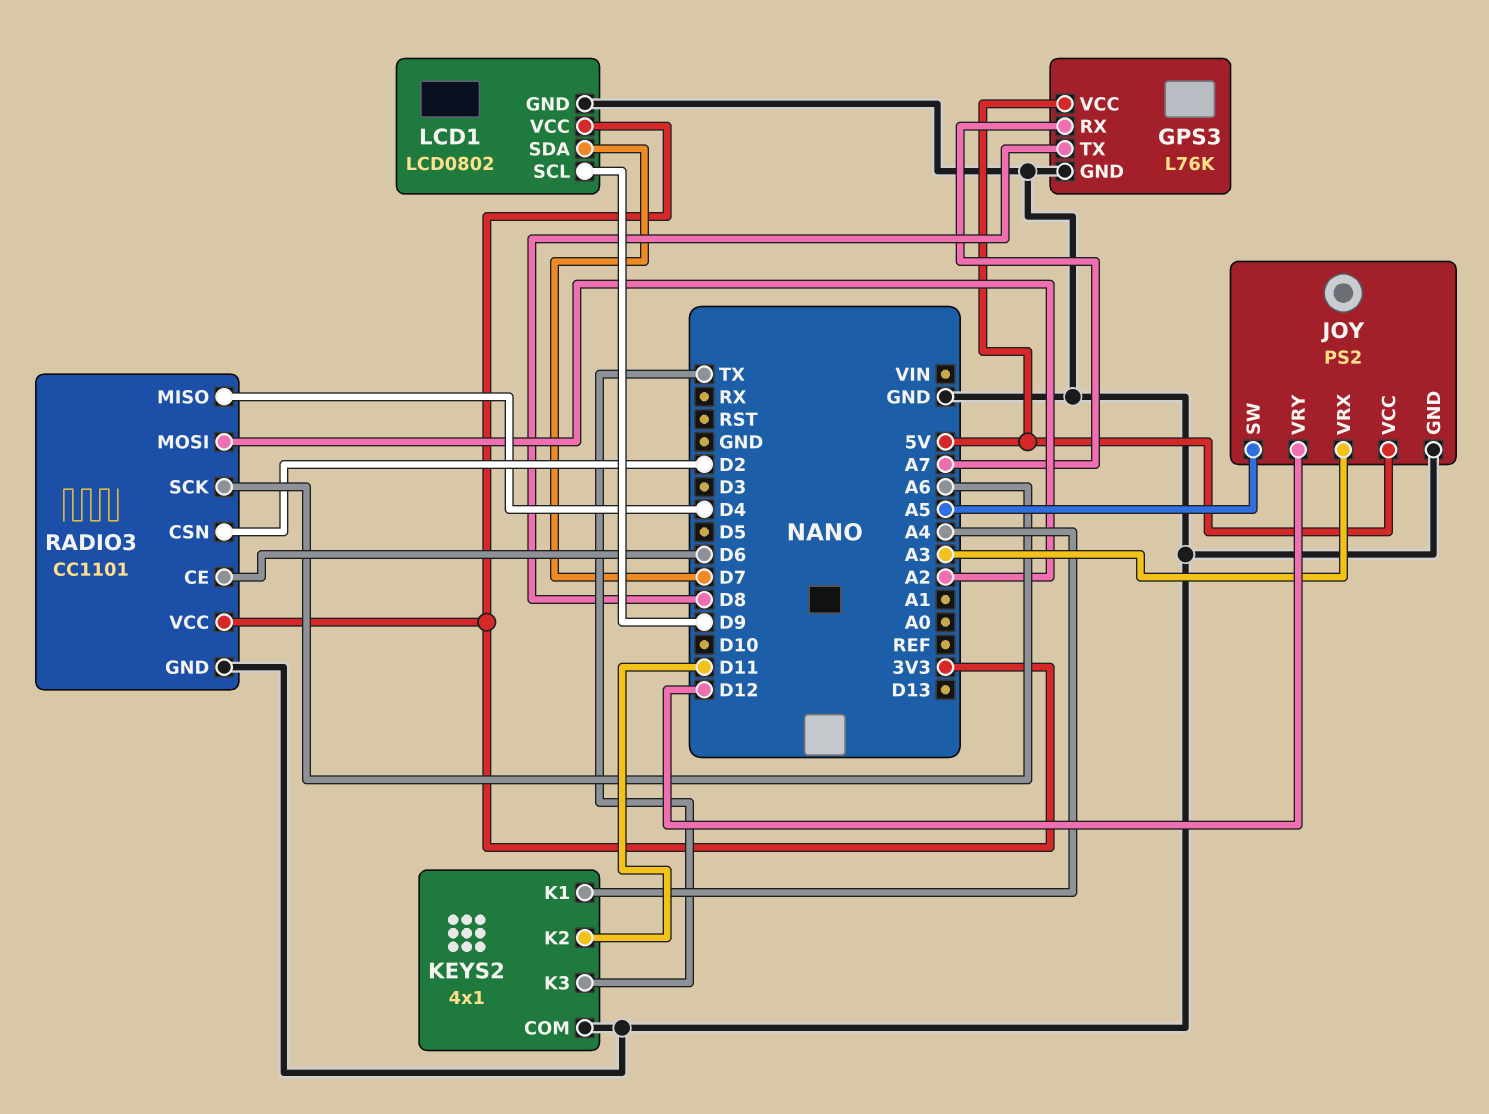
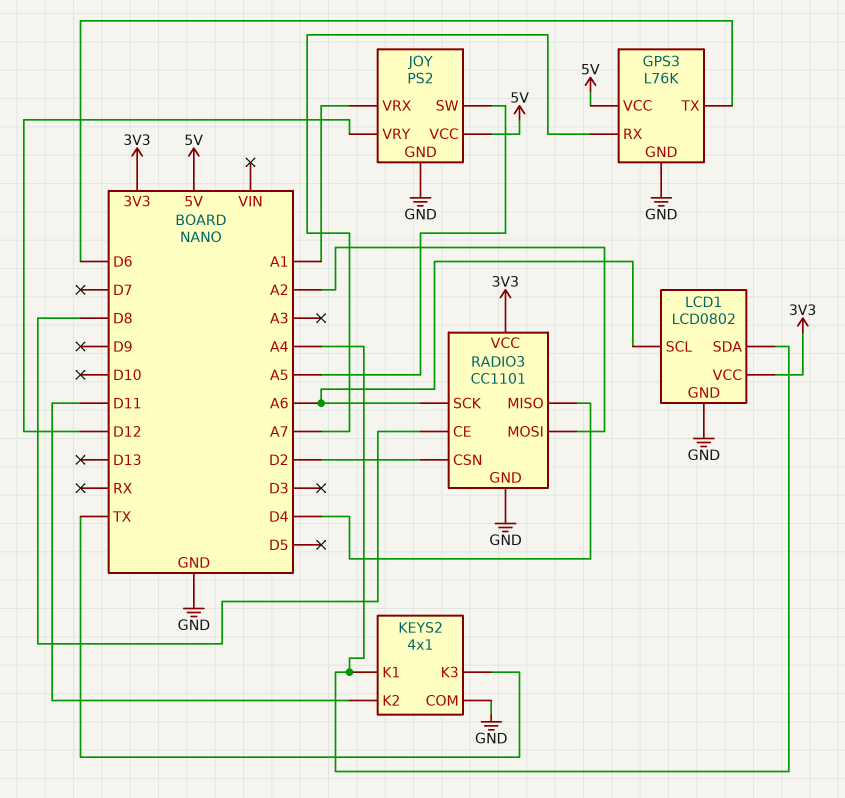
GPS3 pin TX: D8 -> D6
JOY pin VRX: A3 -> A1
LCD1 pin SCL: D9 -> A6
LCD1 pin SDA: D7 -> A4
RADIO3 pin CE: D6 -> D8

